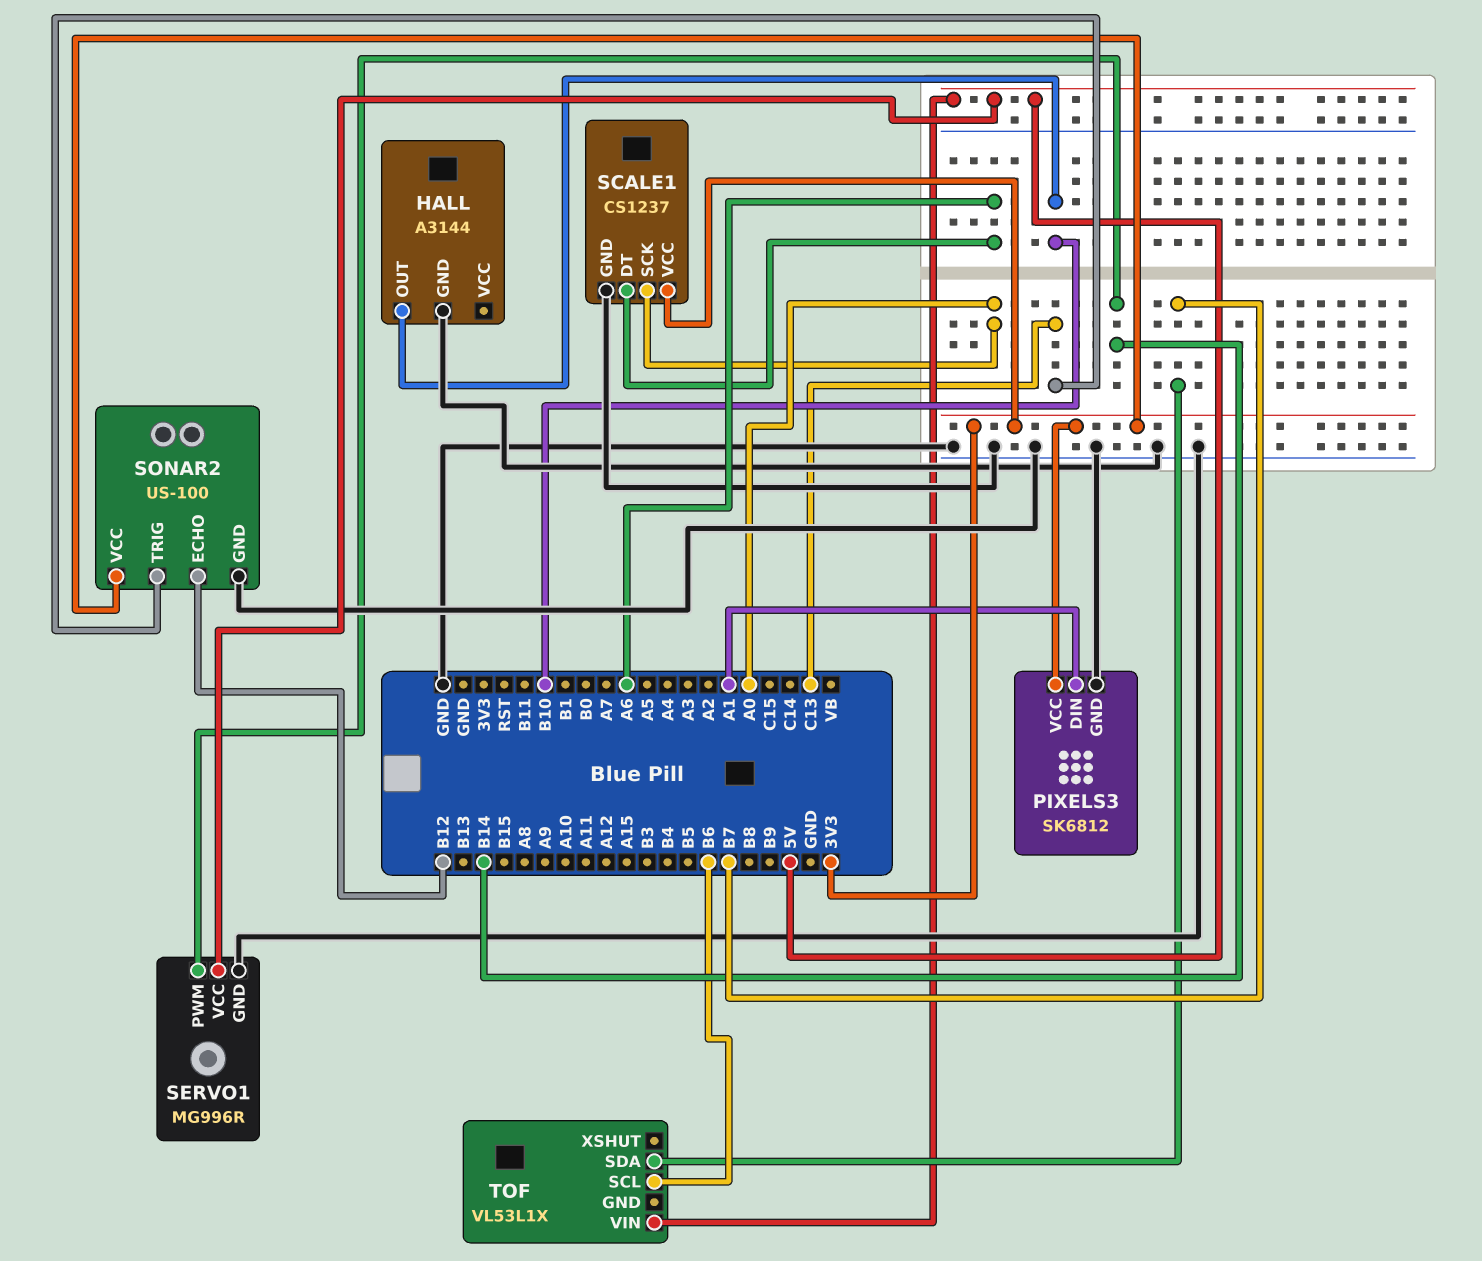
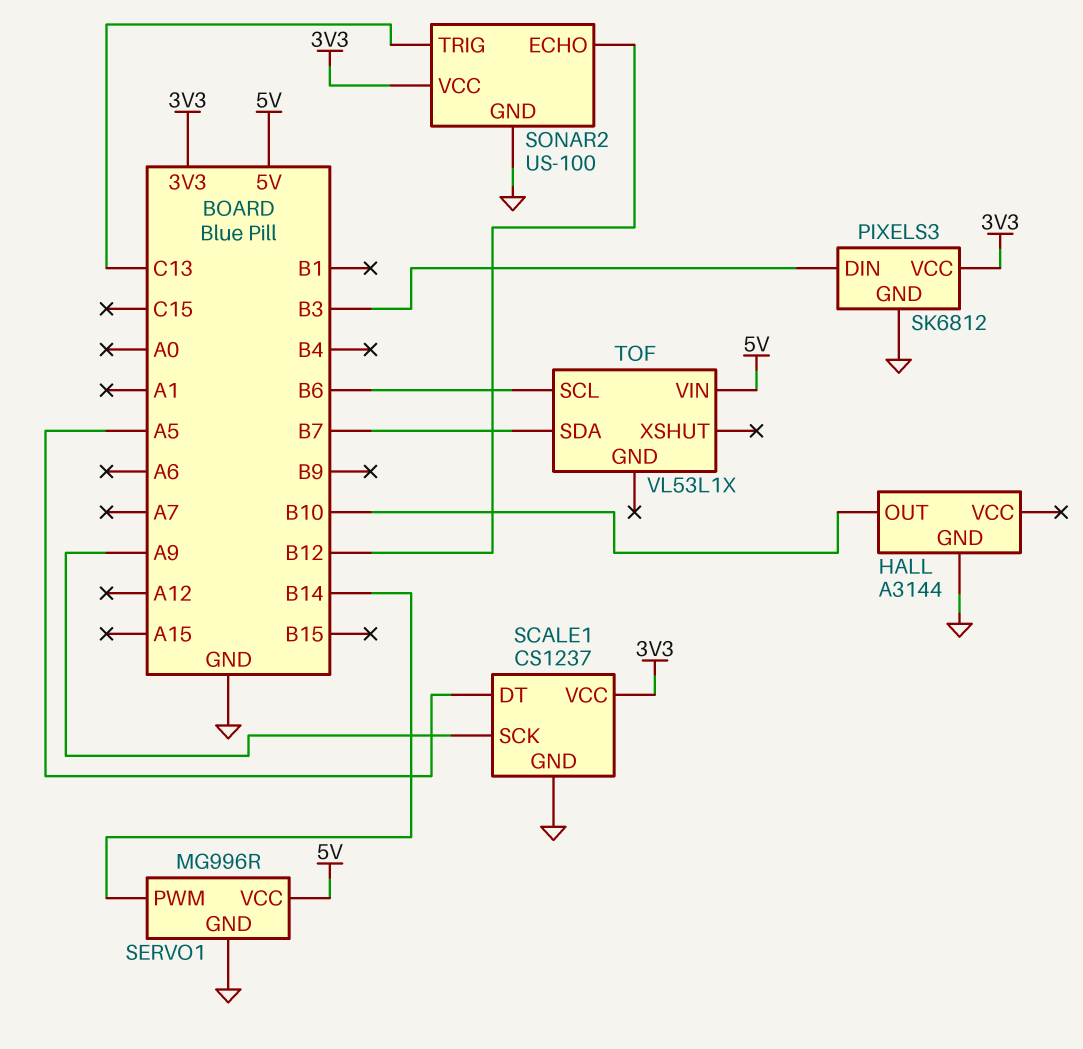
PIXELS3 pin DIN: A1 -> B3
SCALE1 pin DT: A6 -> A5
SCALE1 pin SCK: A0 -> A9

